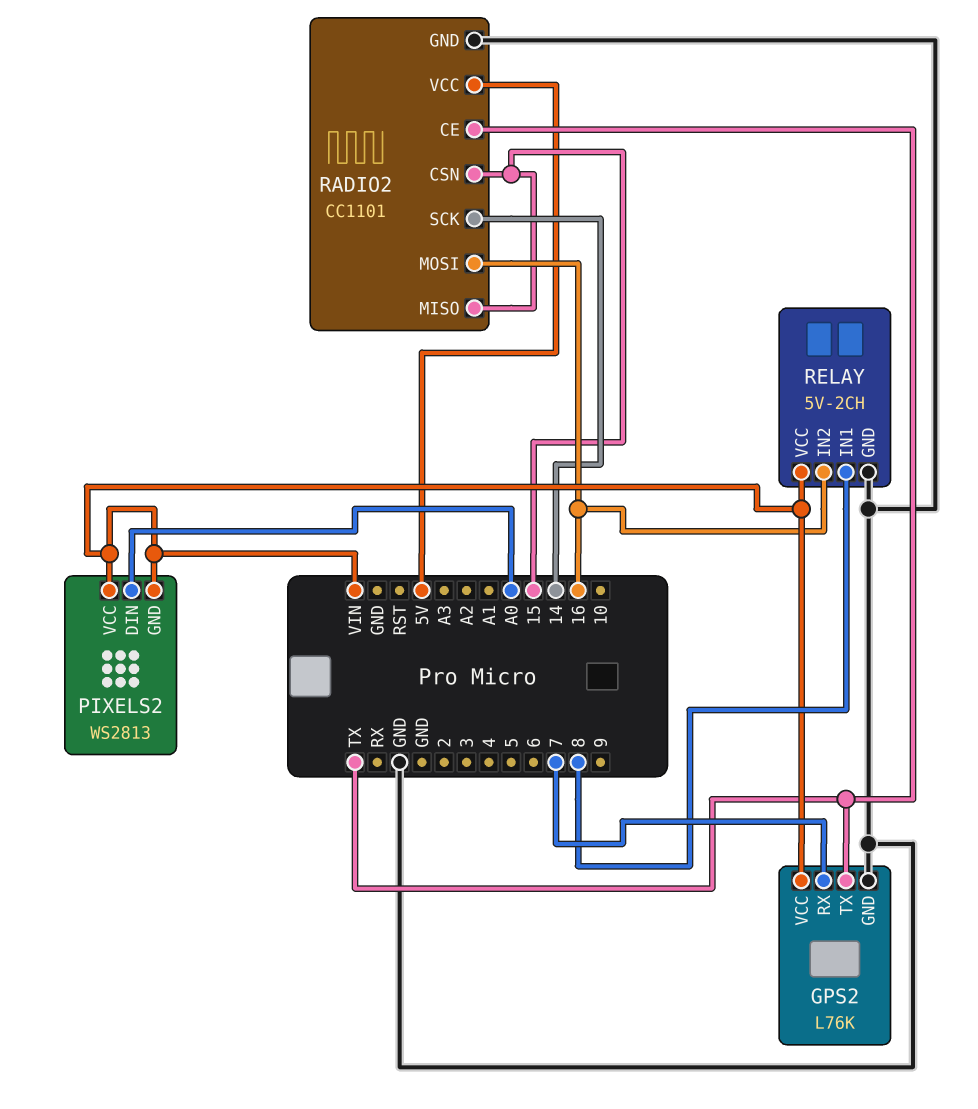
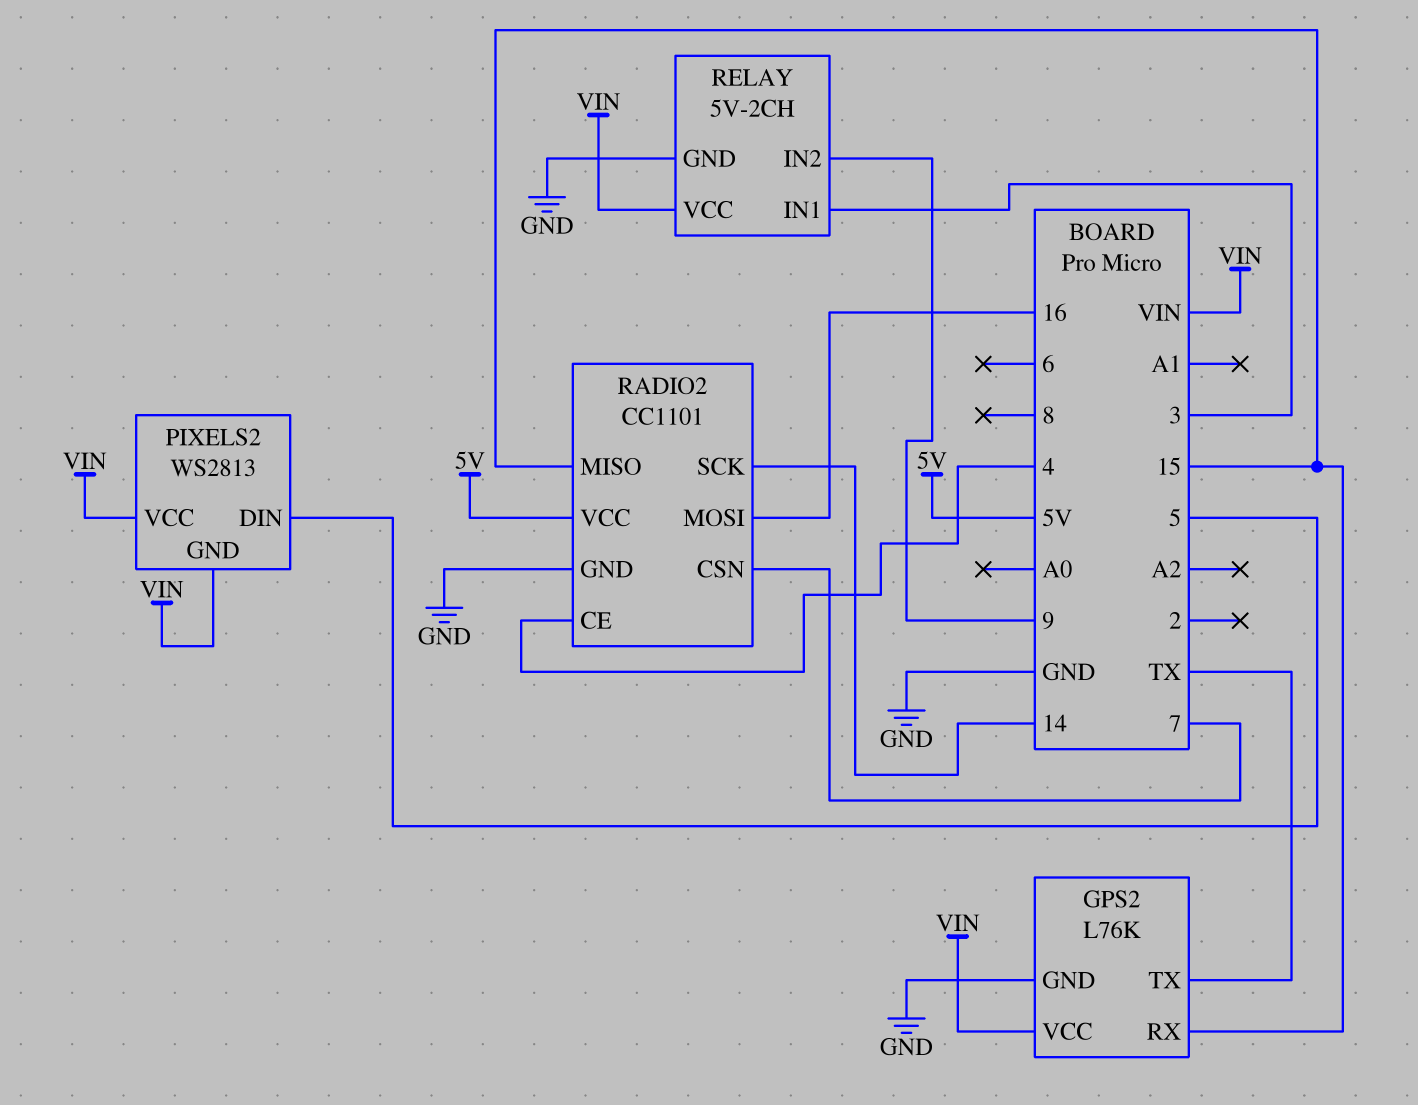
GPS2 pin RX: 7 -> 15
PIXELS2 pin DIN: A0 -> 5
RADIO2 pin CE: TX -> 4
RADIO2 pin CSN: 15 -> 7
RELAY pin IN1: 8 -> 3
RELAY pin IN2: 16 -> 9

